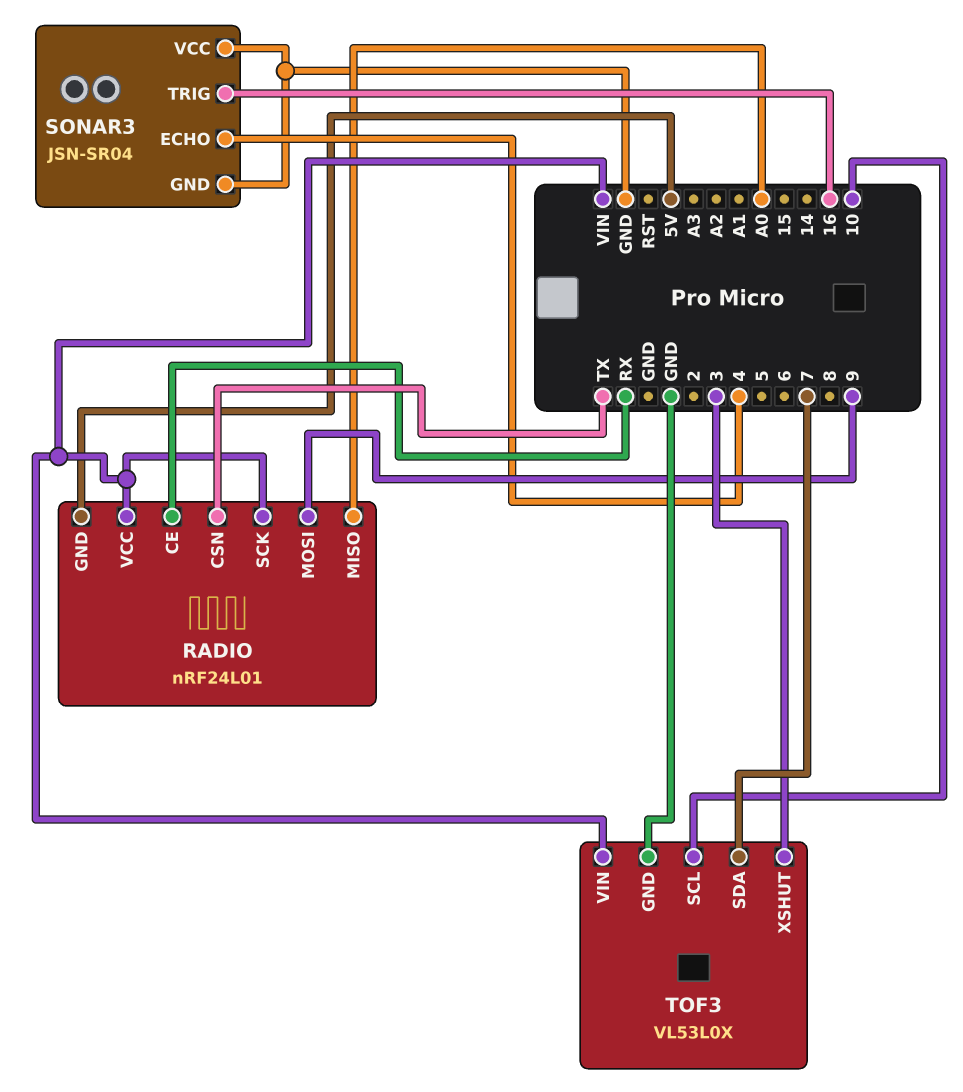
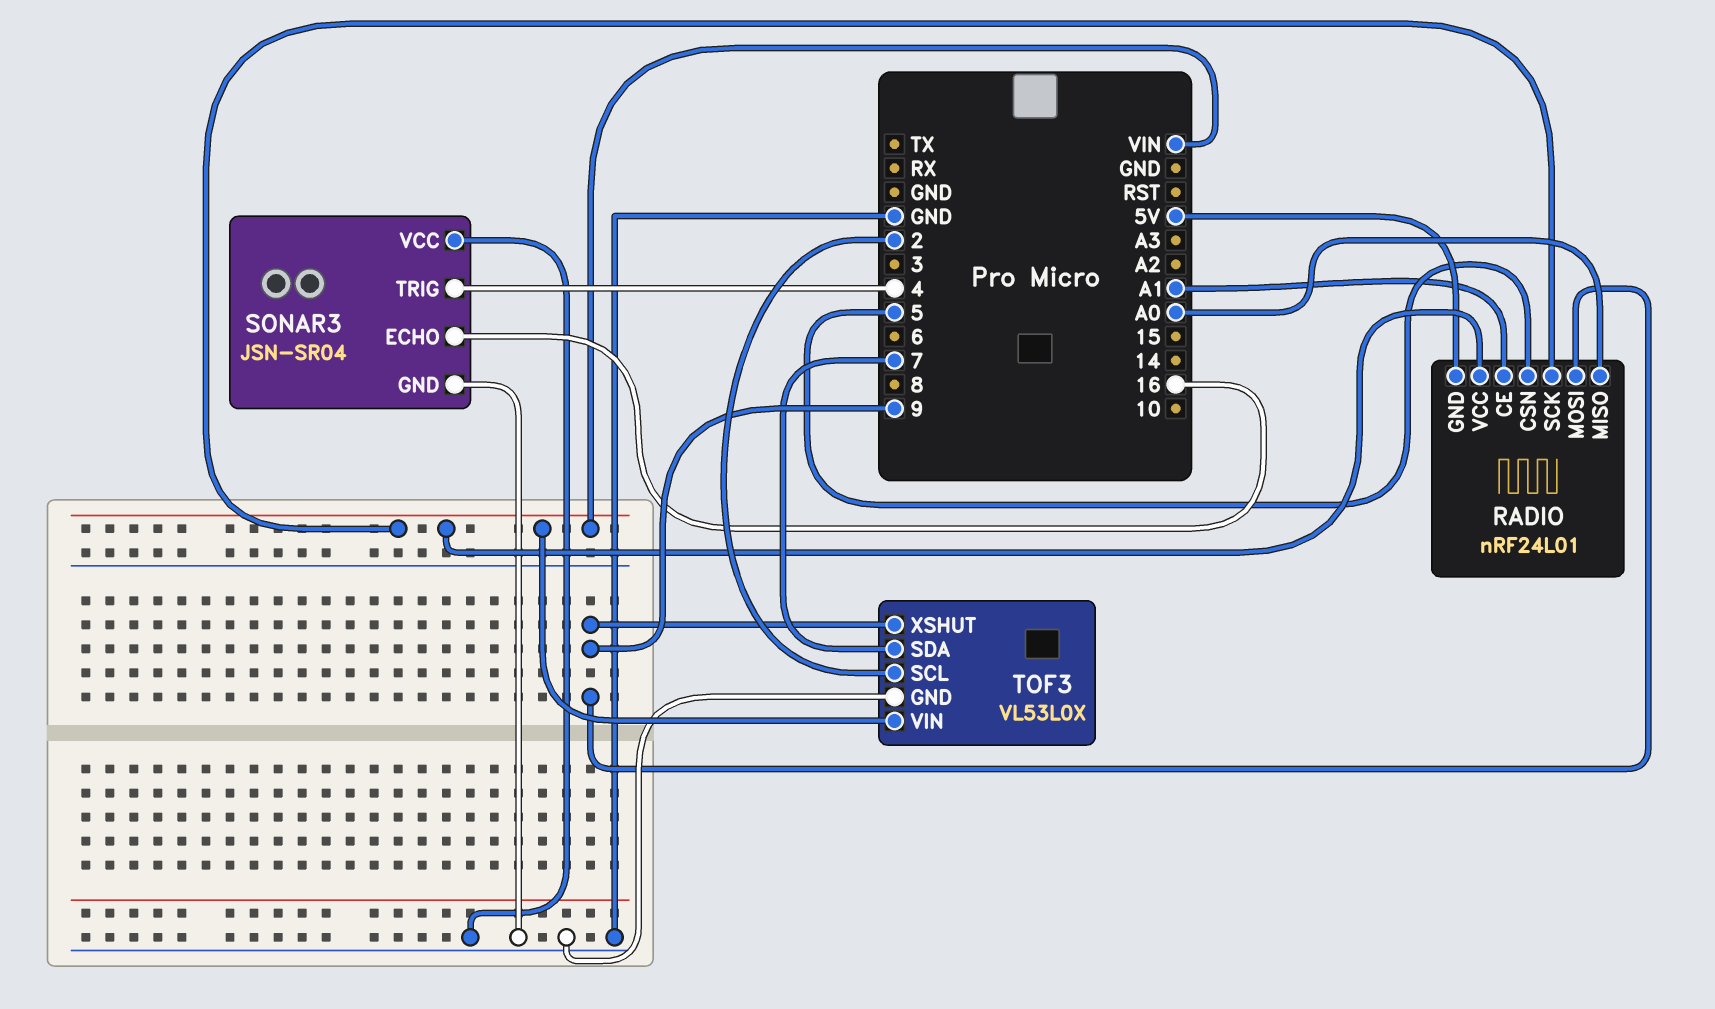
RADIO pin CE: RX -> A1
RADIO pin CSN: TX -> 5
SONAR3 pin ECHO: 4 -> 16
SONAR3 pin TRIG: 16 -> 4
TOF3 pin SCL: 10 -> 2
TOF3 pin XSHUT: 3 -> 9

